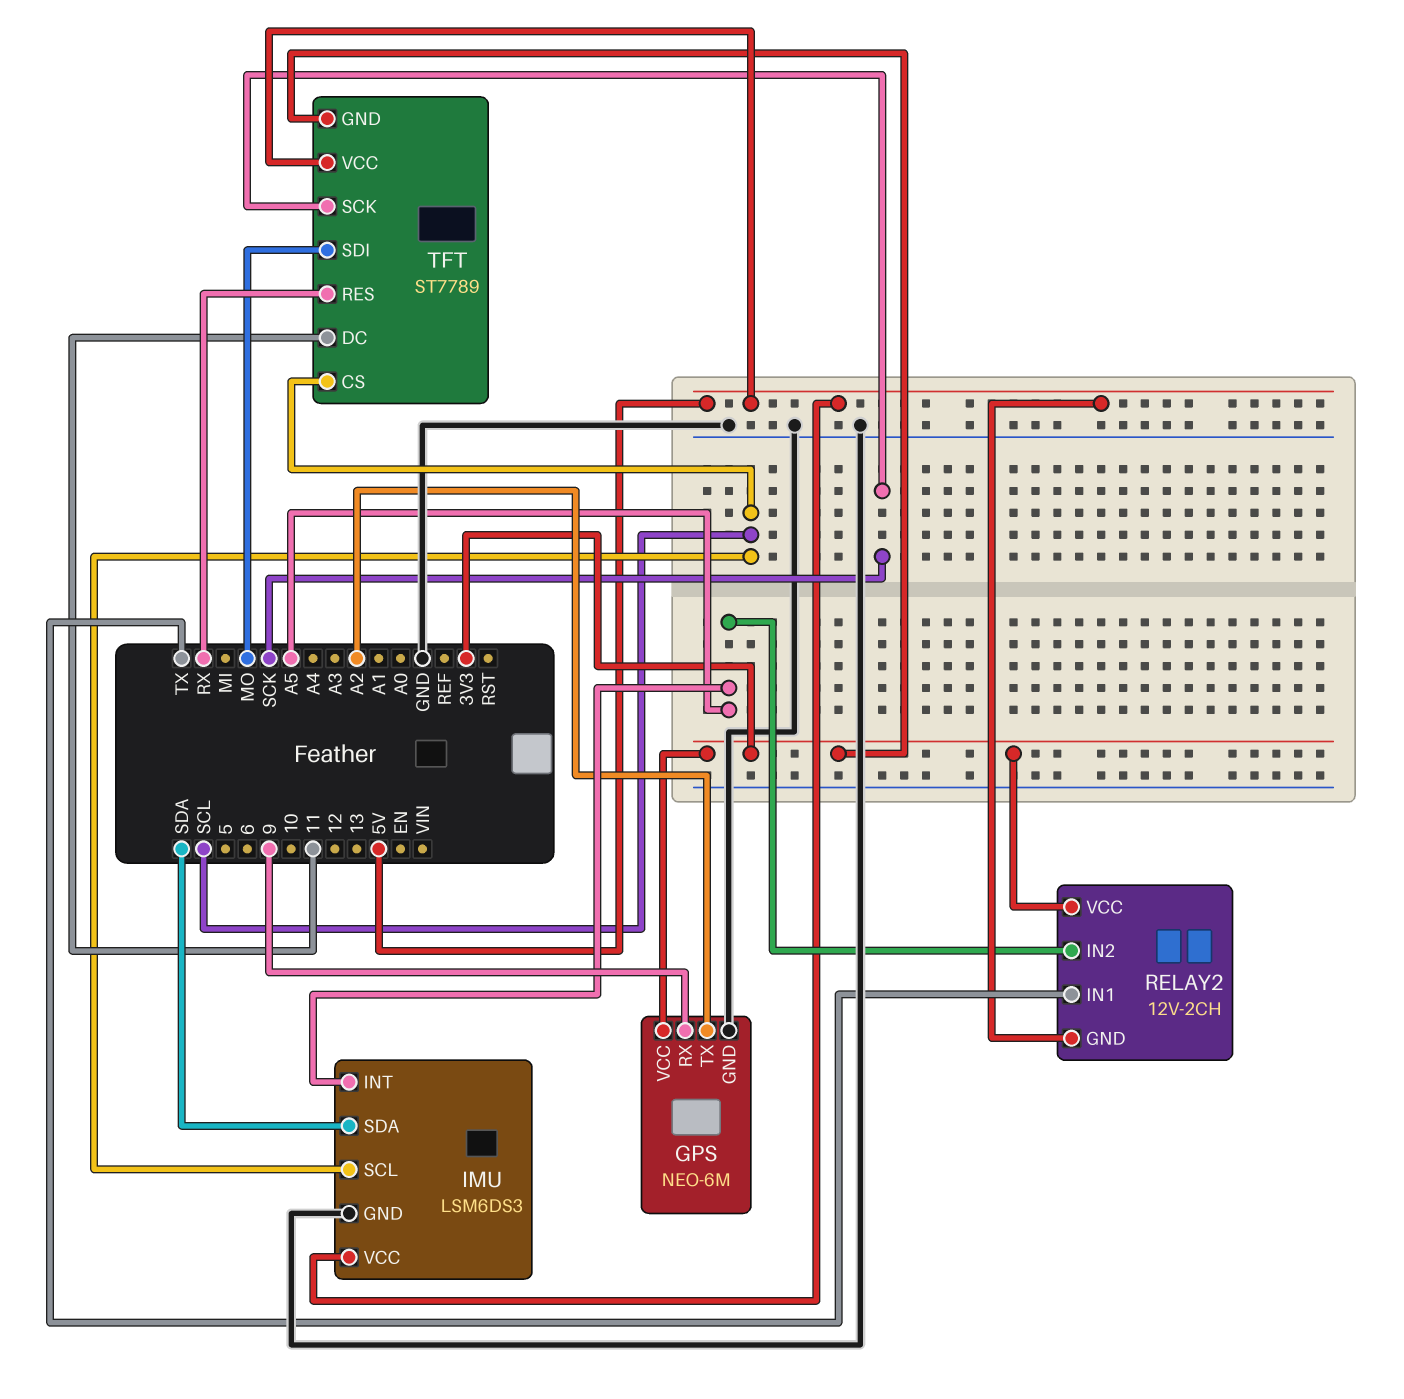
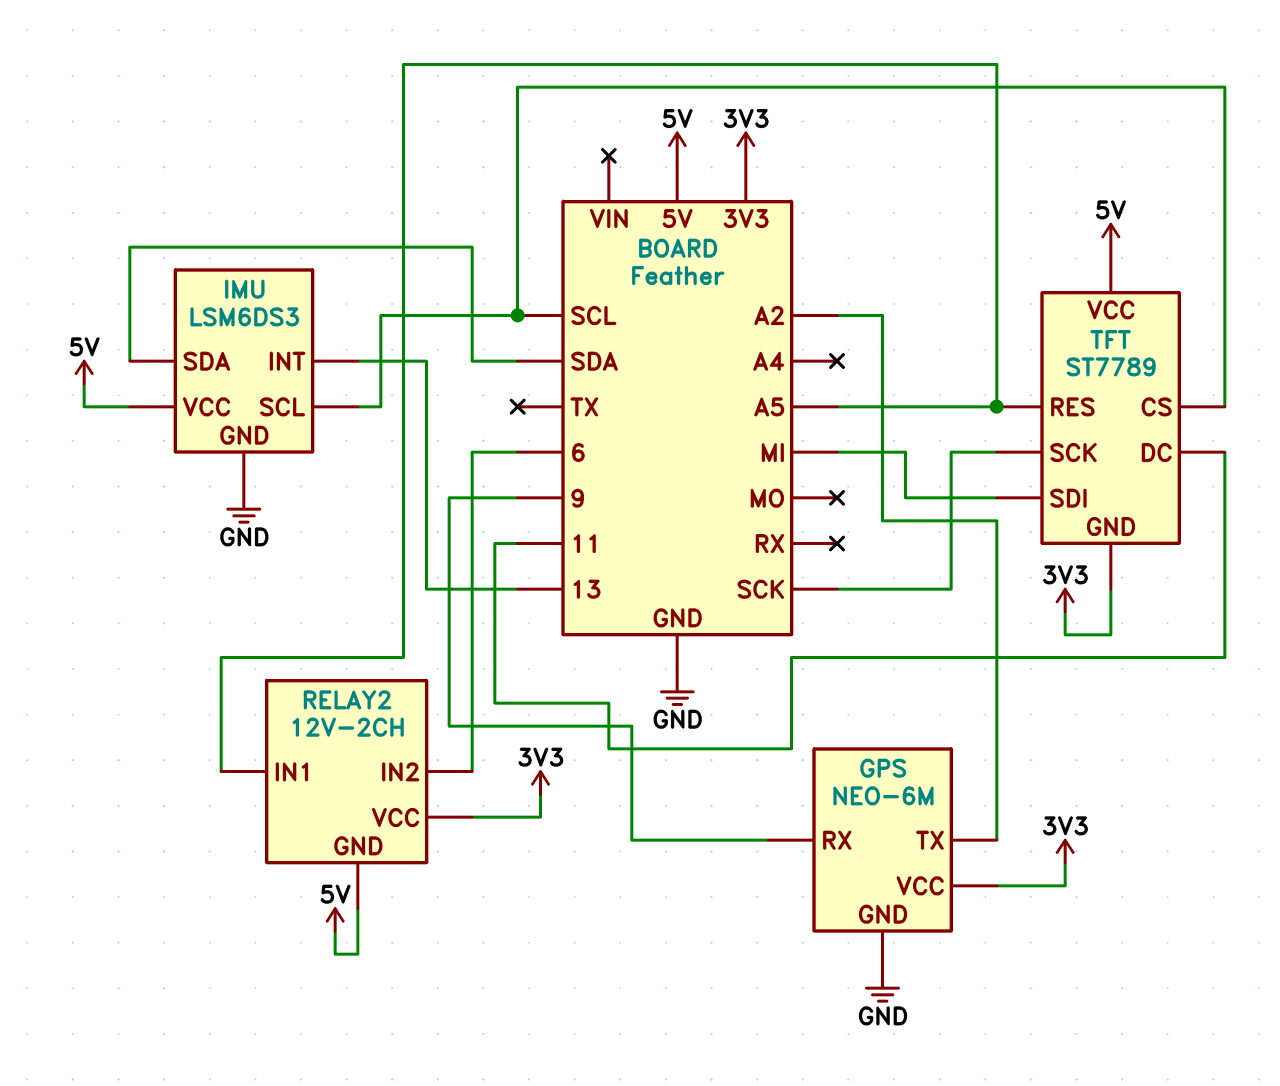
IMU pin INT: A5 -> 13
RELAY2 pin IN1: TX -> A5
RELAY2 pin IN2: A5 -> 6
TFT pin RES: RX -> A5
TFT pin SDI: MO -> MI

